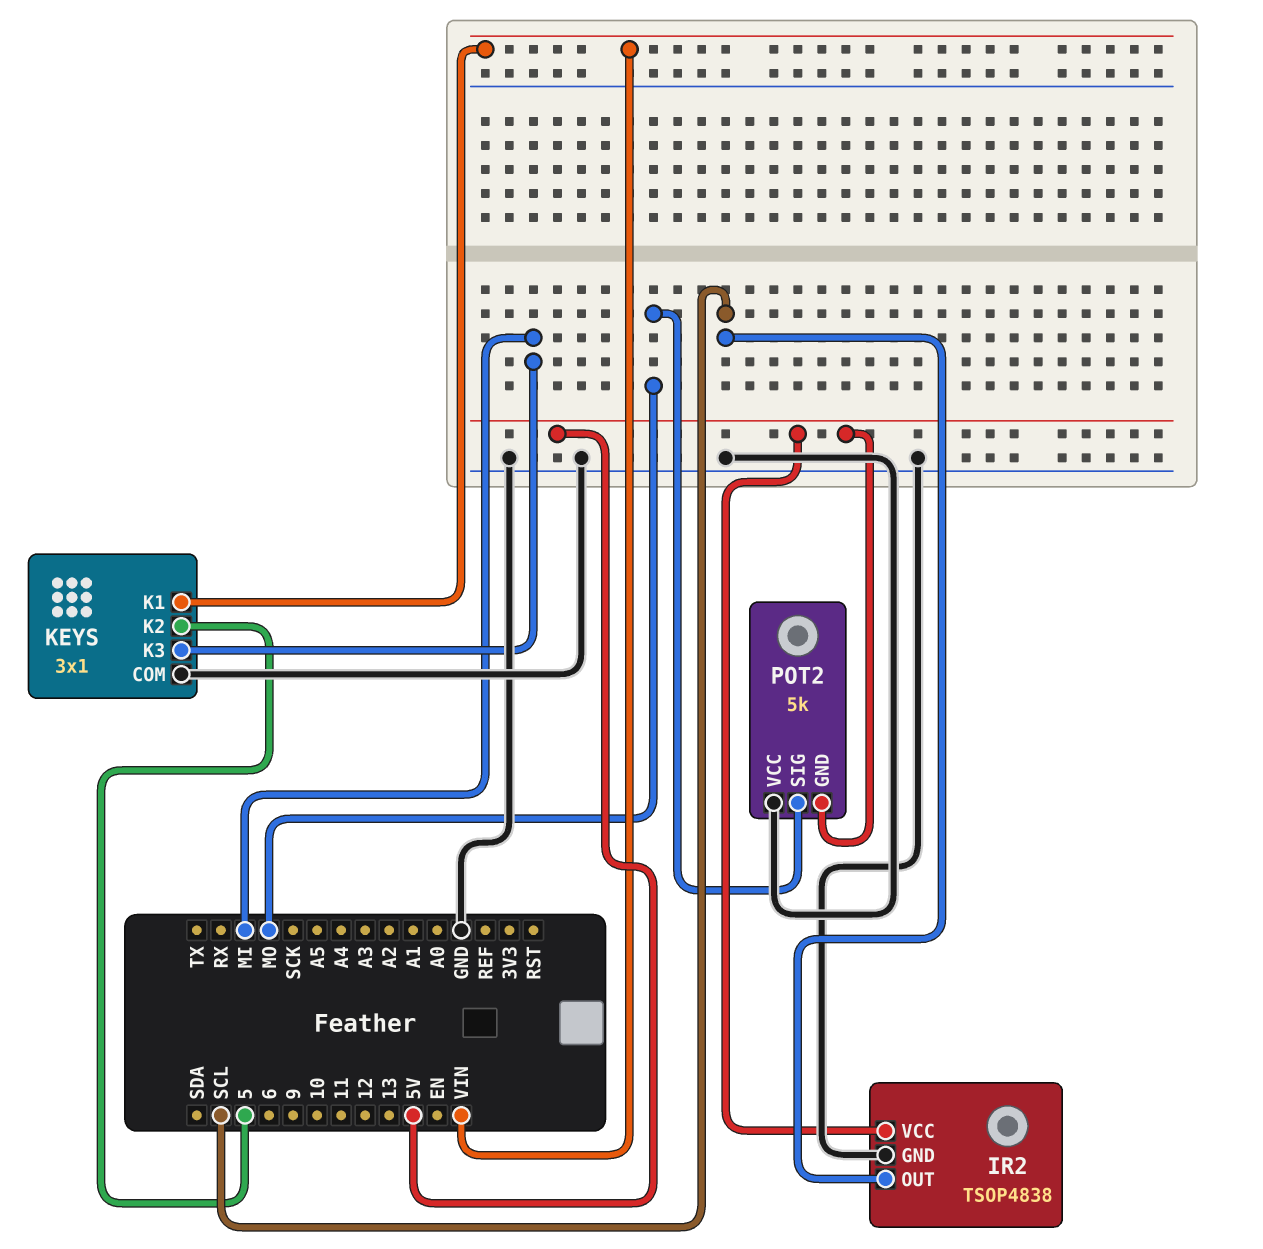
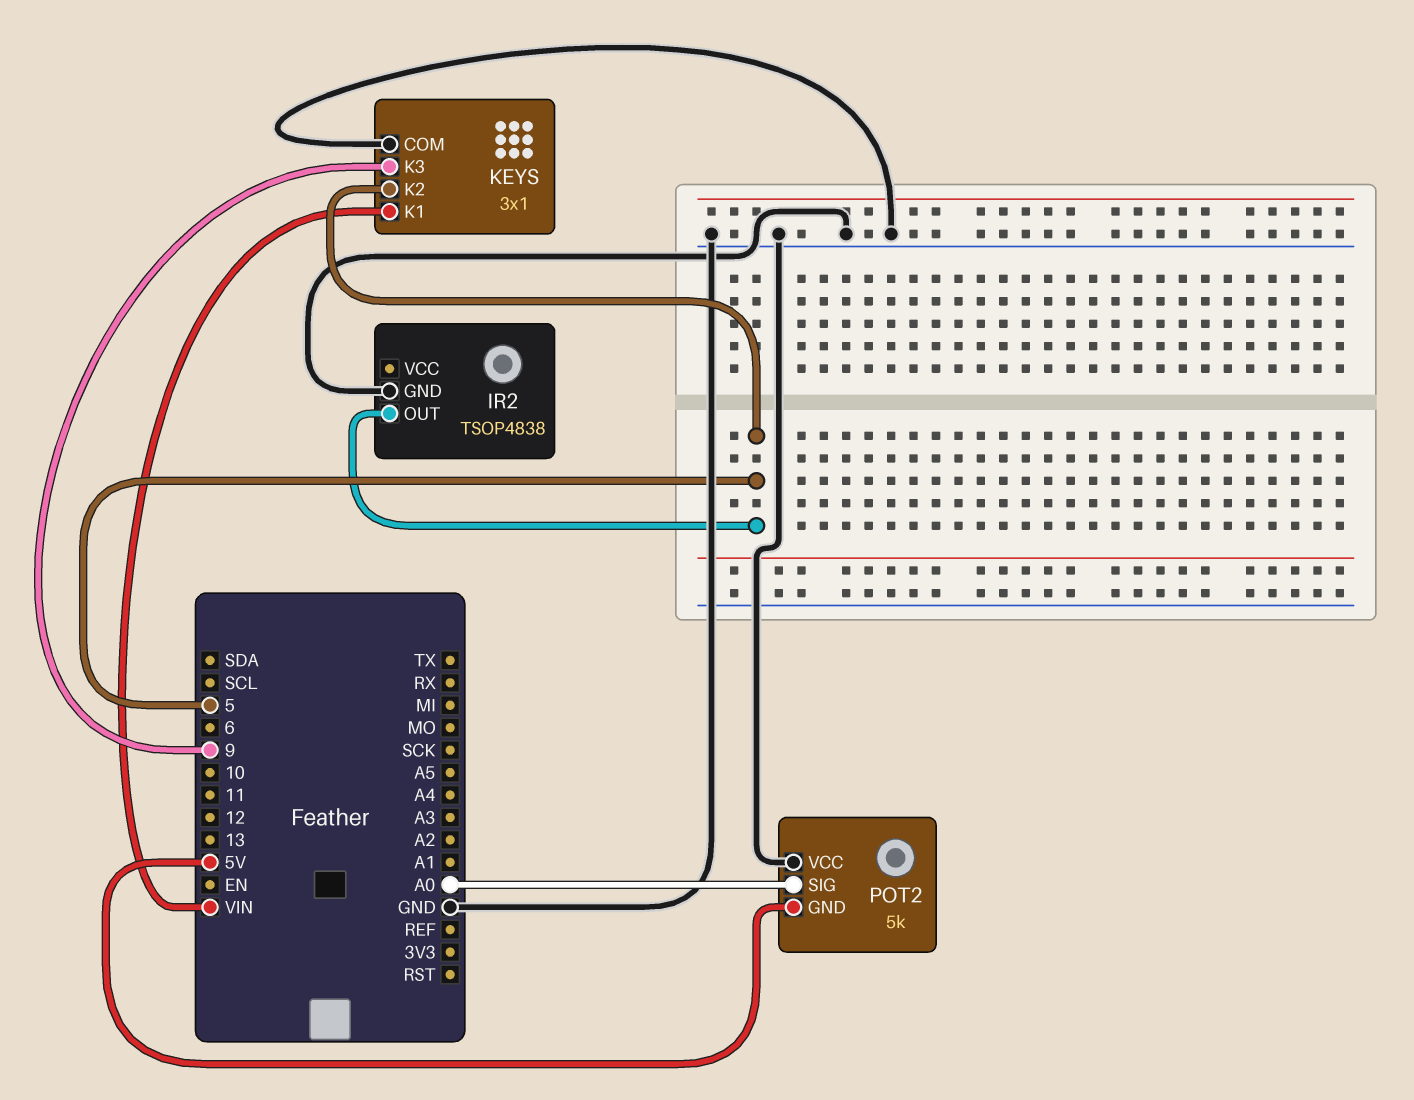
IR2 pin OUT: SCL -> 5
IR2 pin VCC: 5V -> none
KEYS pin K3: MI -> 9
POT2 pin SIG: MO -> A0

